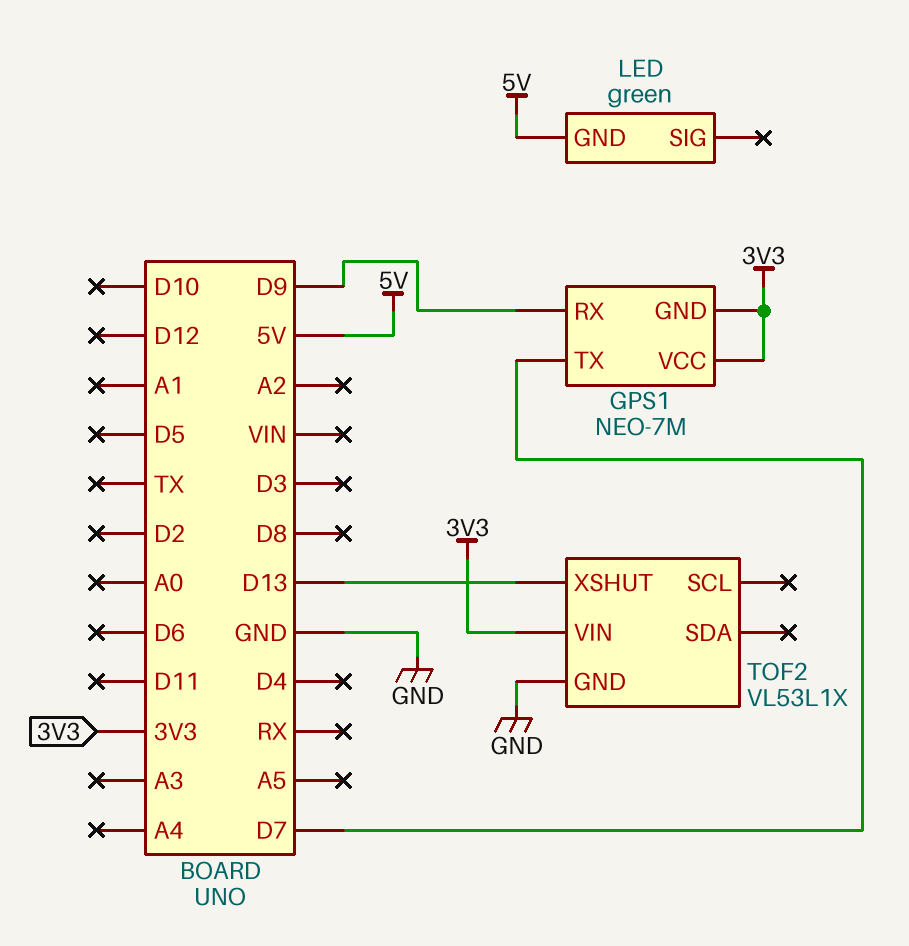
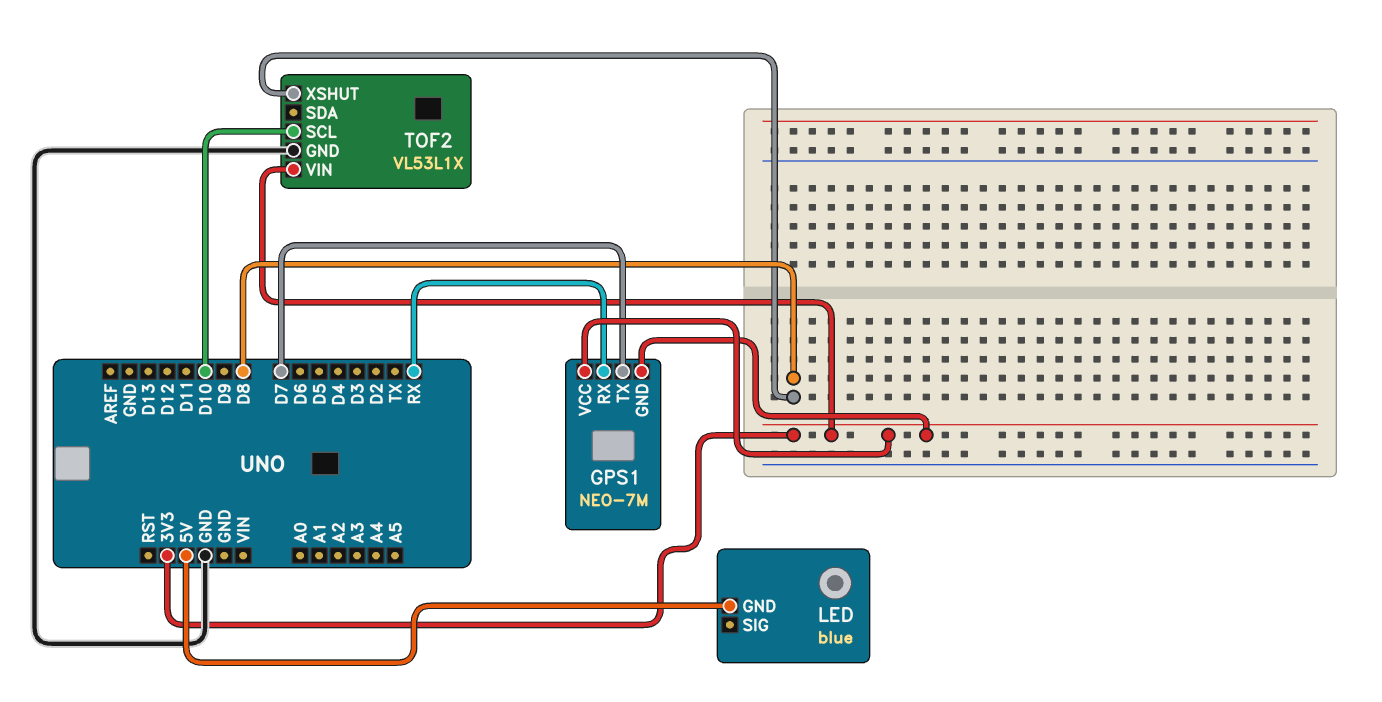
GPS1 pin RX: D9 -> RX
LED: green -> blue
TOF2 pin SCL: none -> D10
TOF2 pin XSHUT: D13 -> D8

